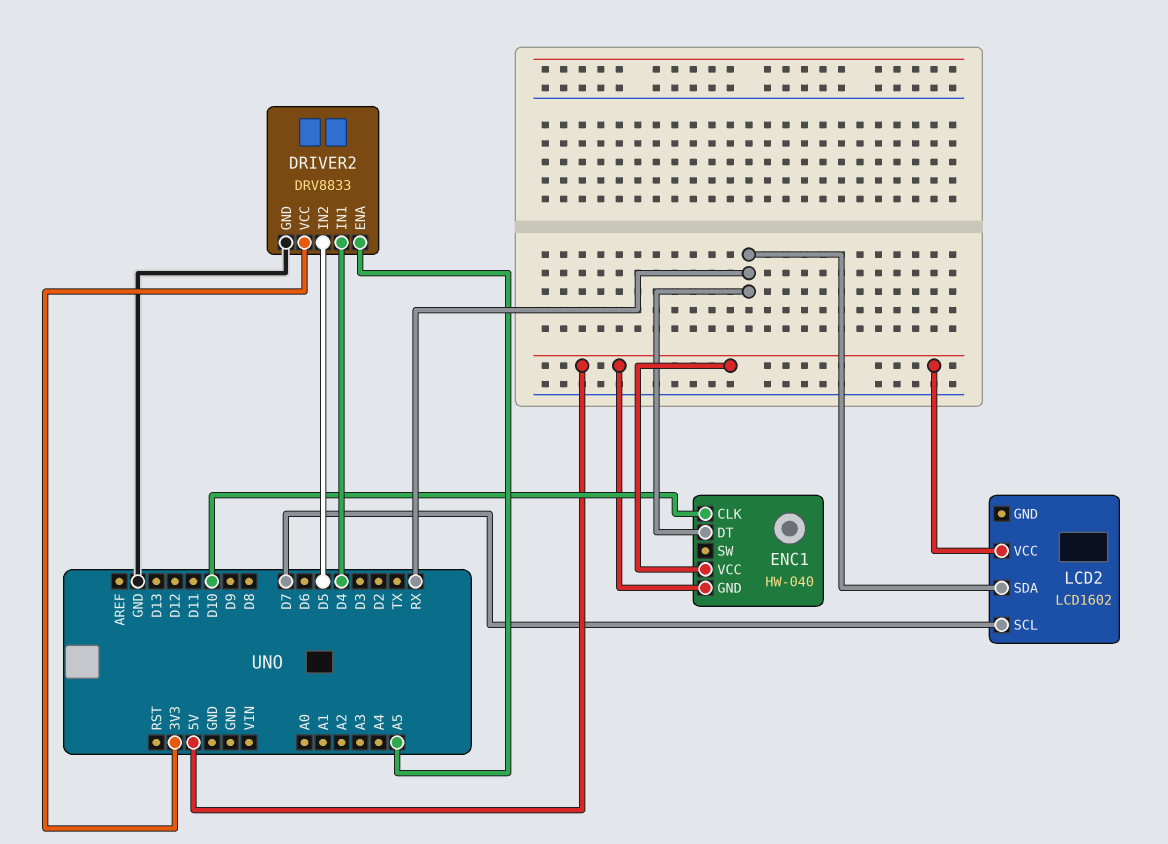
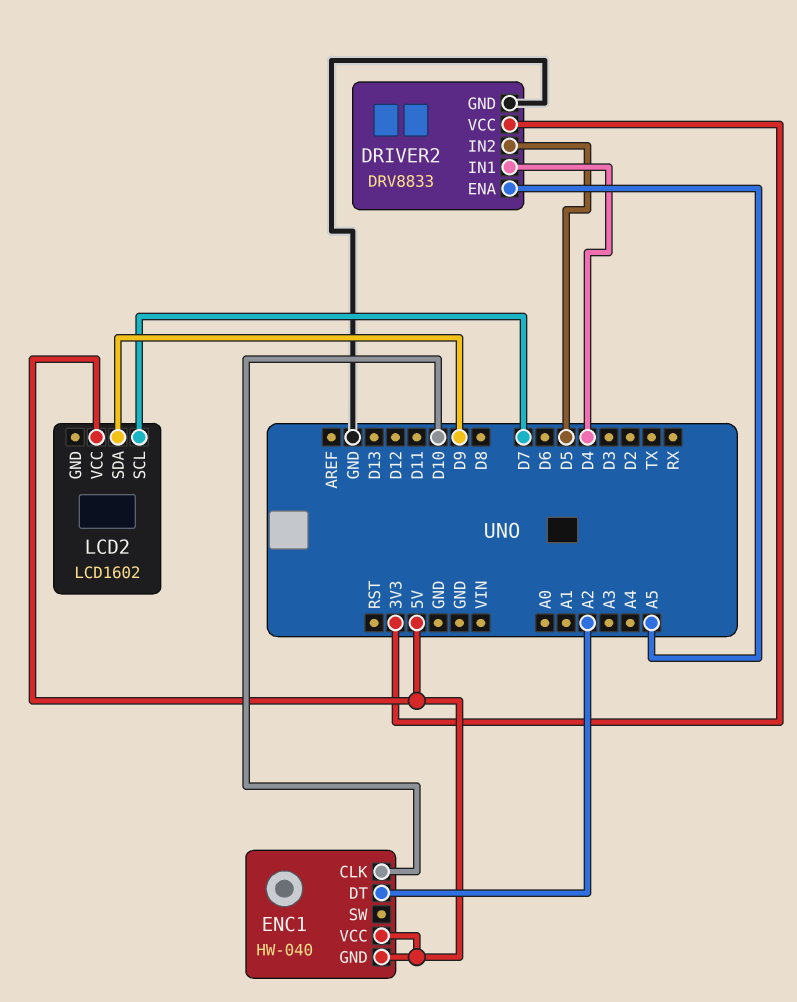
ENC1 pin DT: RX -> A2
LCD2 pin SDA: RX -> D9

